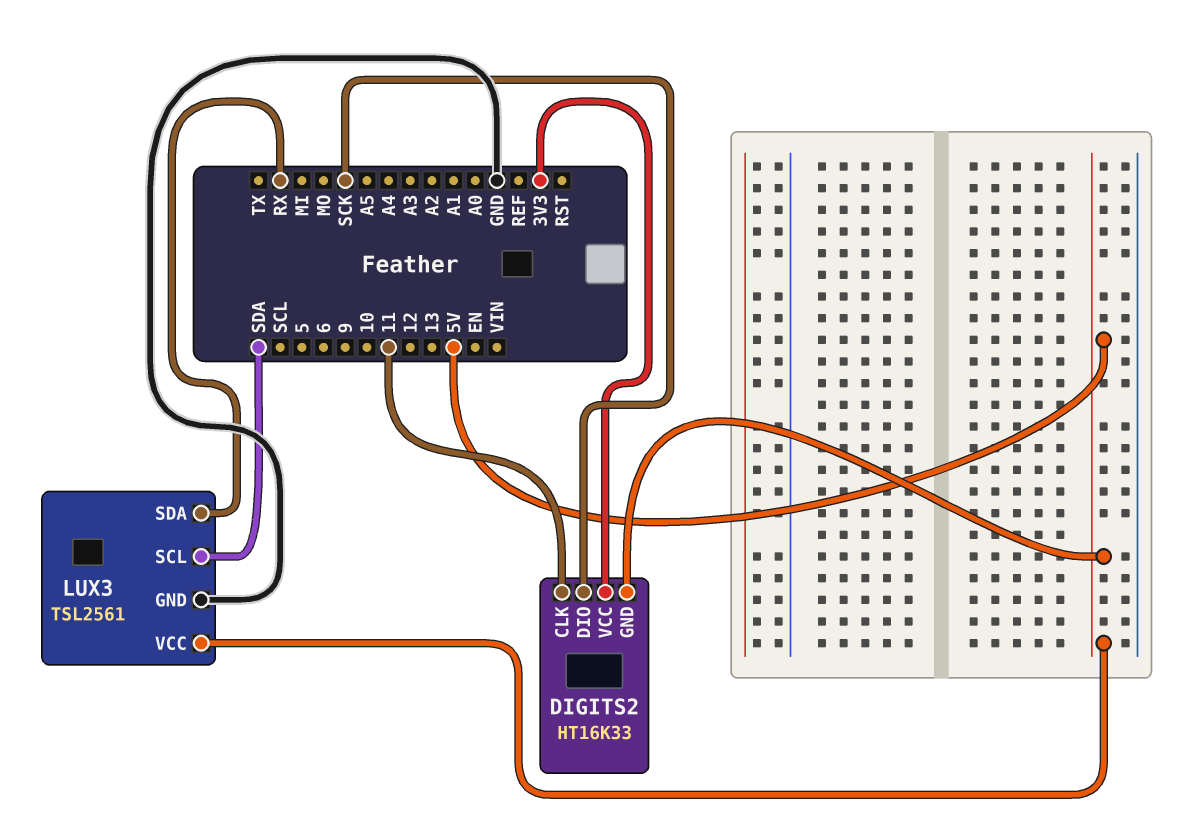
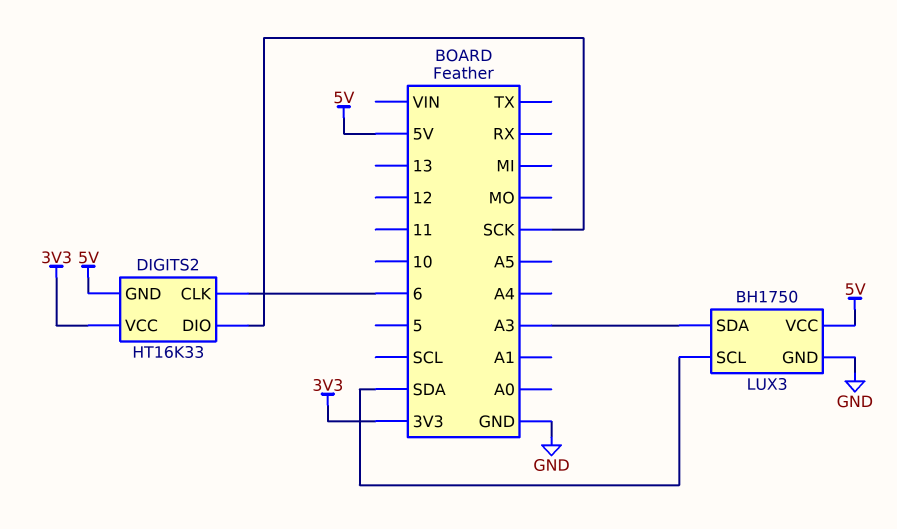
DIGITS2 pin CLK: 11 -> 6
LUX3: TSL2561 -> BH1750
LUX3 pin SDA: RX -> A3

